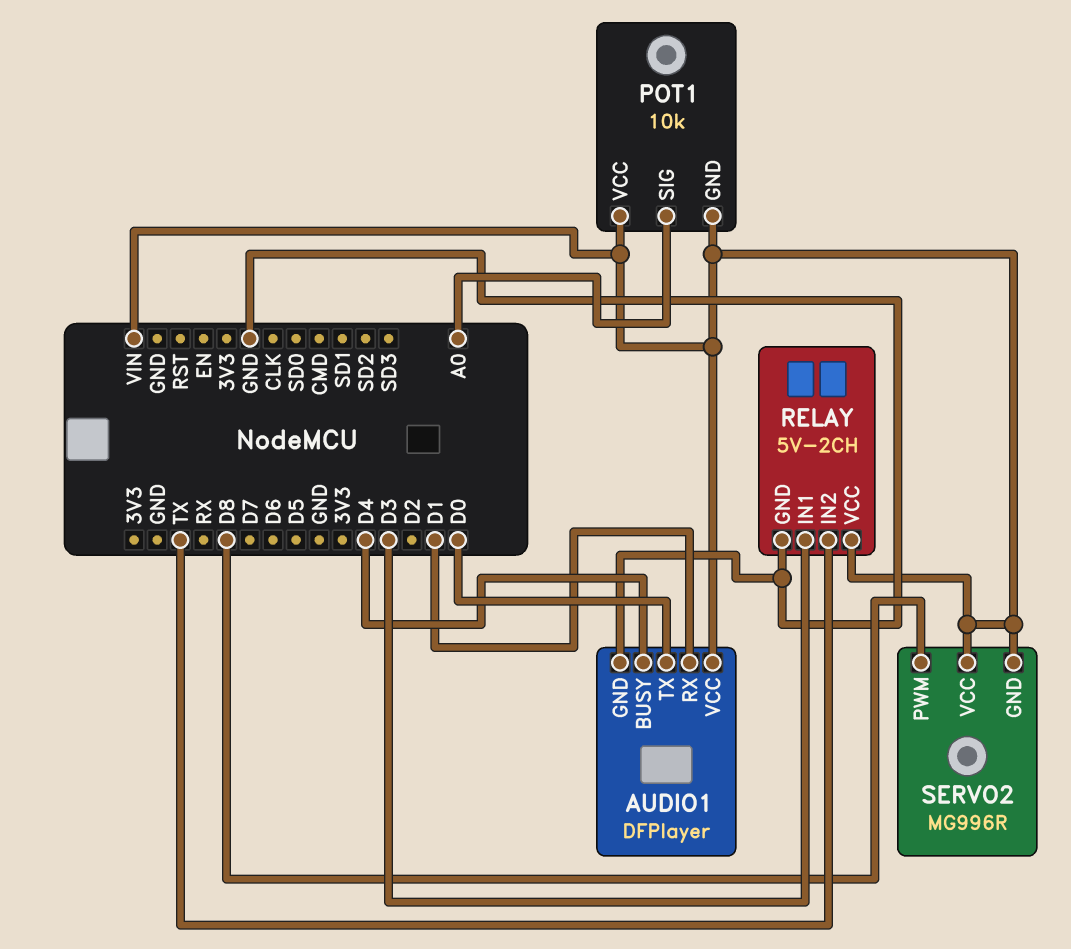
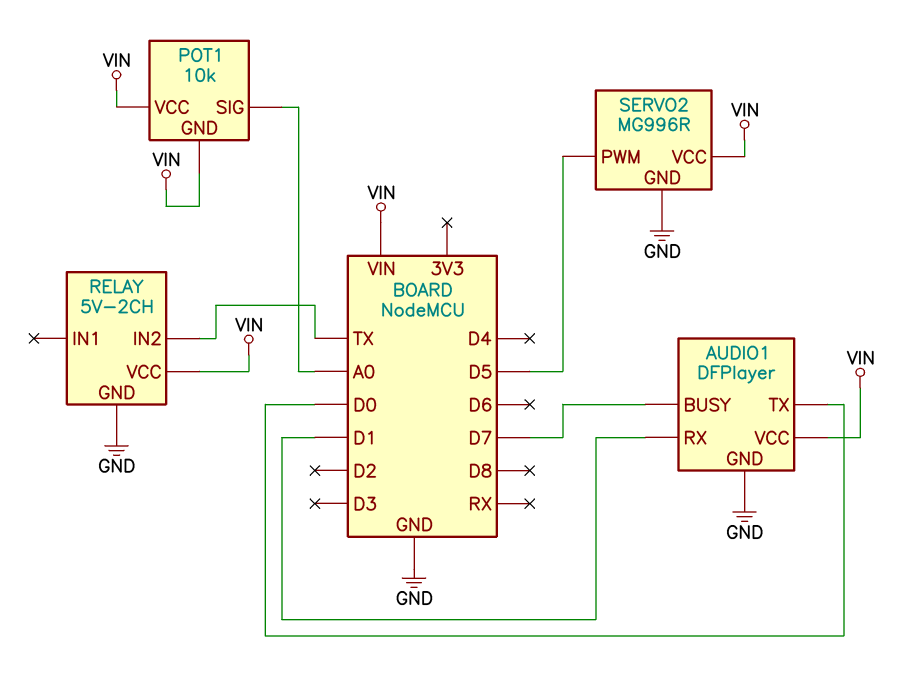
AUDIO1 pin BUSY: D4 -> D7
RELAY pin IN1: D3 -> none
SERVO2 pin GND: VIN -> GND
SERVO2 pin PWM: D8 -> D5

